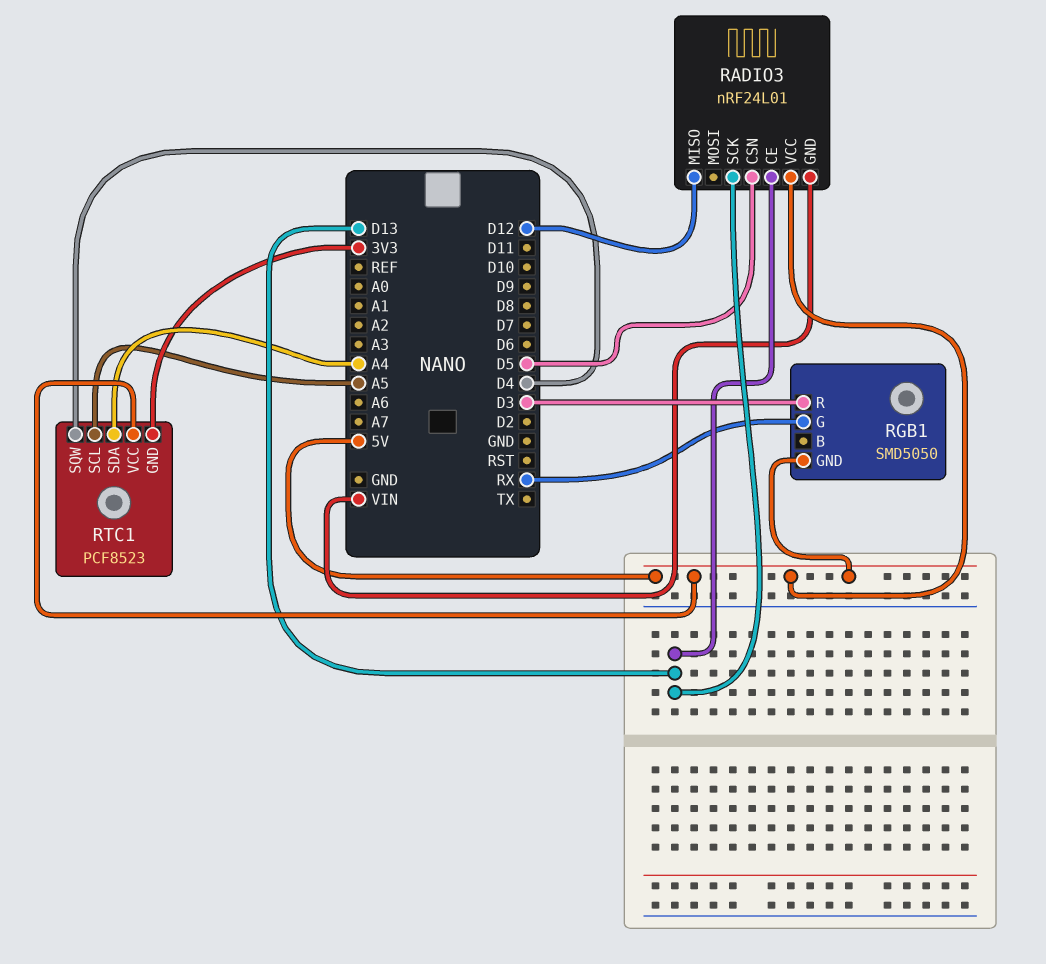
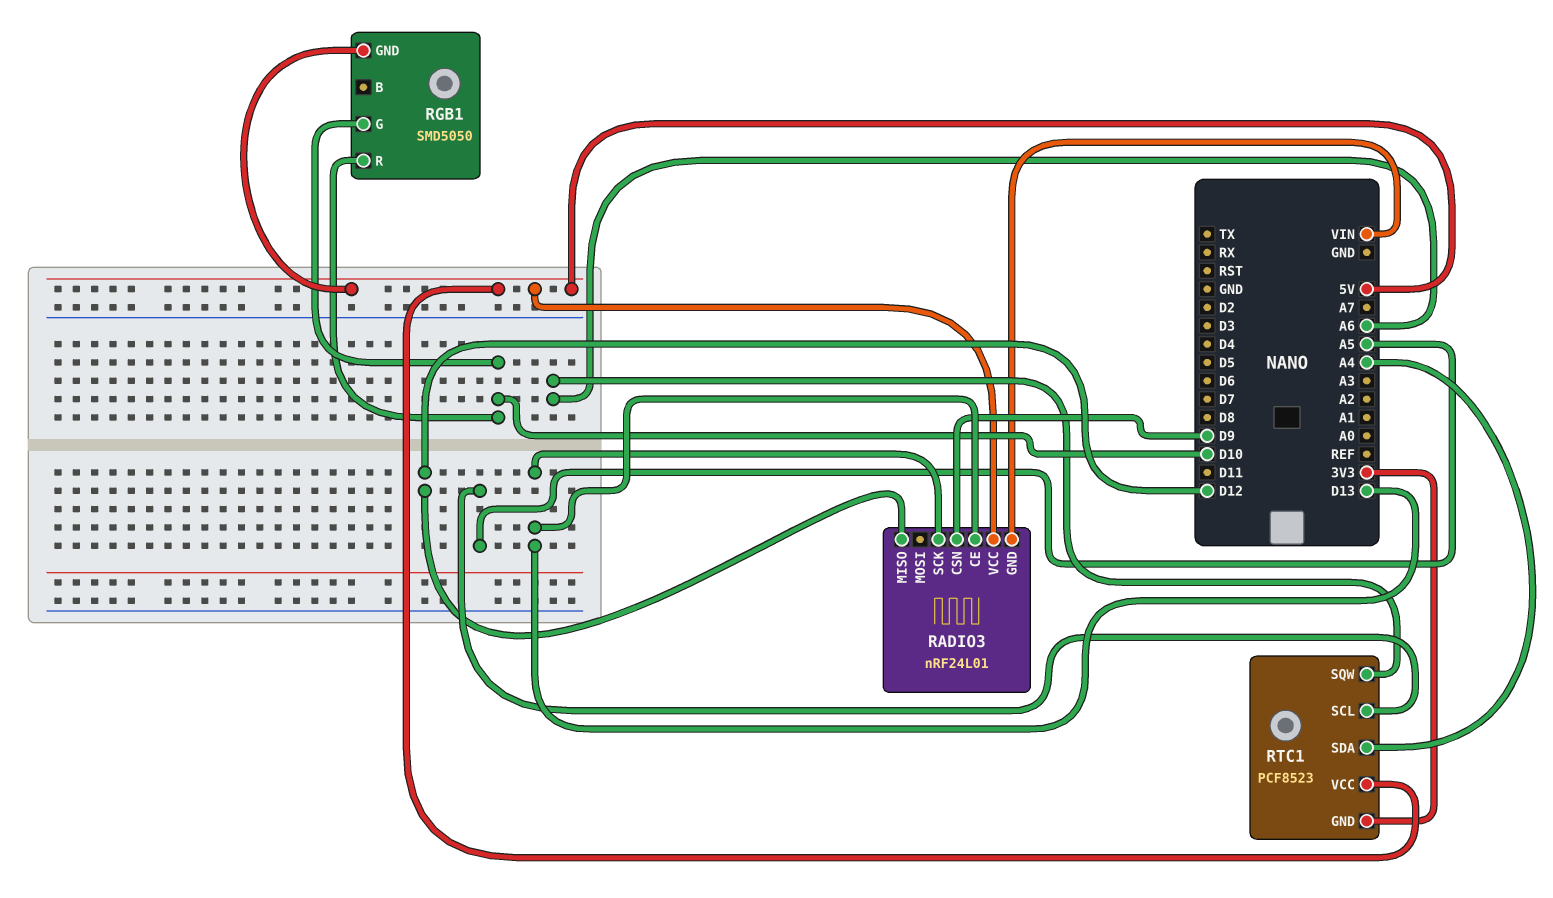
RADIO3 pin CSN: D5 -> D9
RGB1 pin G: RX -> D10
RGB1 pin R: D3 -> D10
RTC1 pin SQW: D4 -> A6

